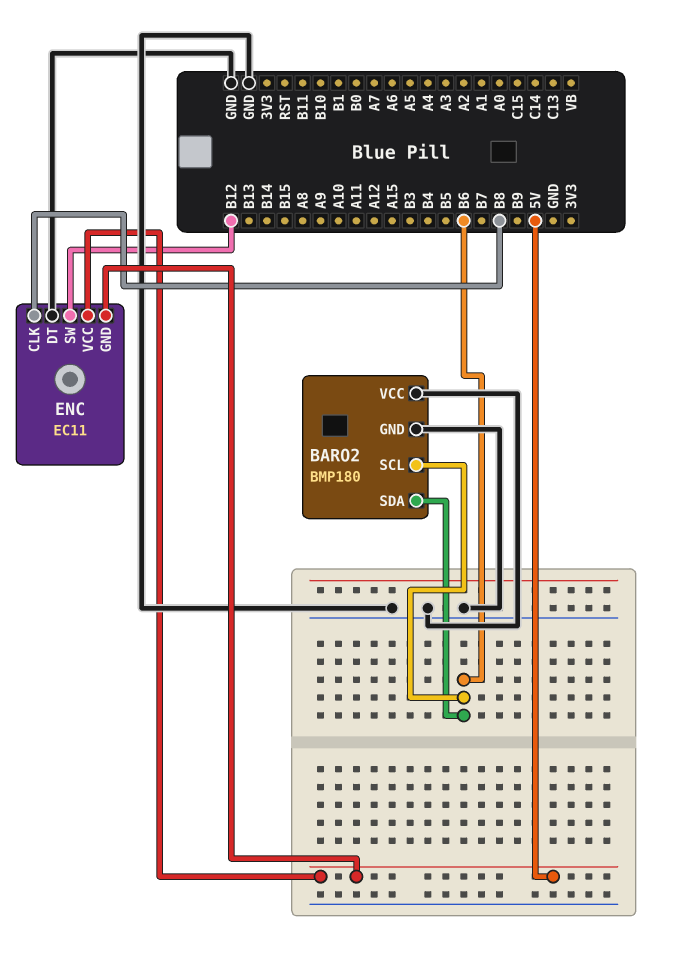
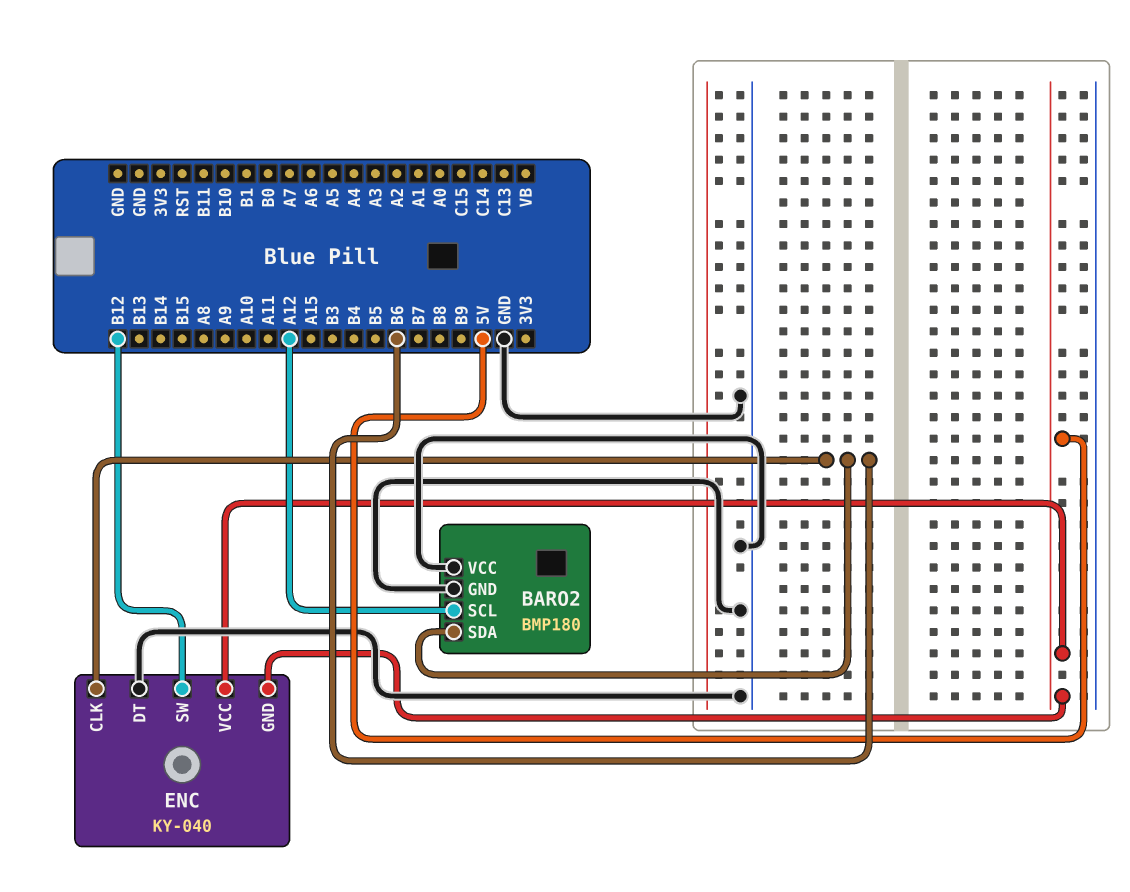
BARO2 pin SCL: B6 -> A12
ENC: EC11 -> KY-040
ENC pin CLK: B8 -> B6

